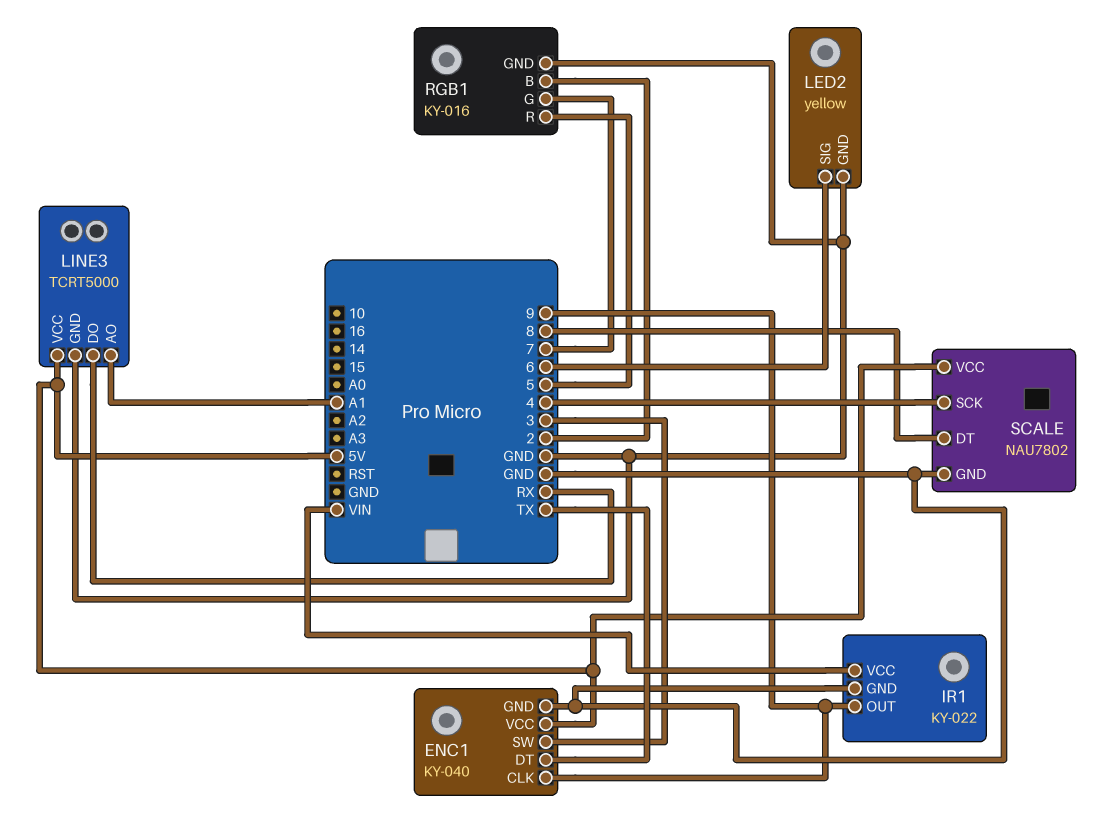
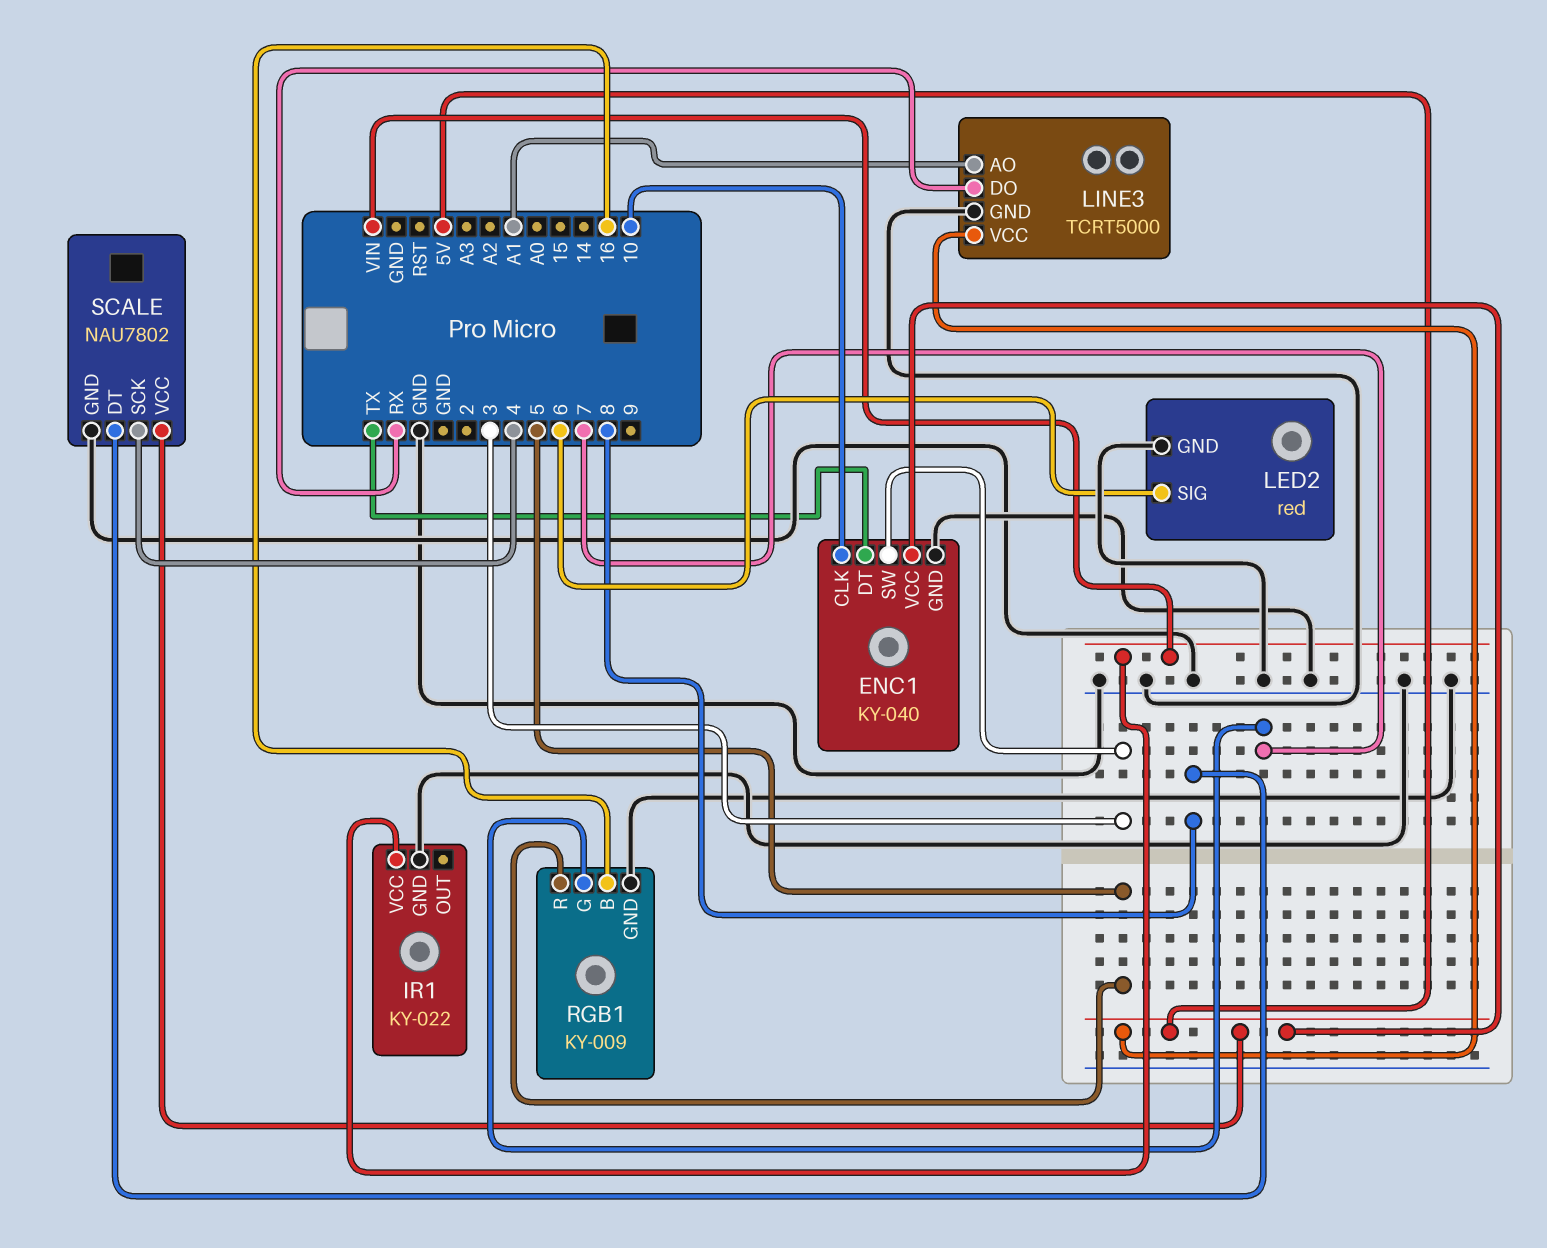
ENC1 pin CLK: 9 -> 10
IR1 pin OUT: 9 -> none
LED2: yellow -> red
RGB1: KY-016 -> KY-009
RGB1 pin B: 2 -> 16

